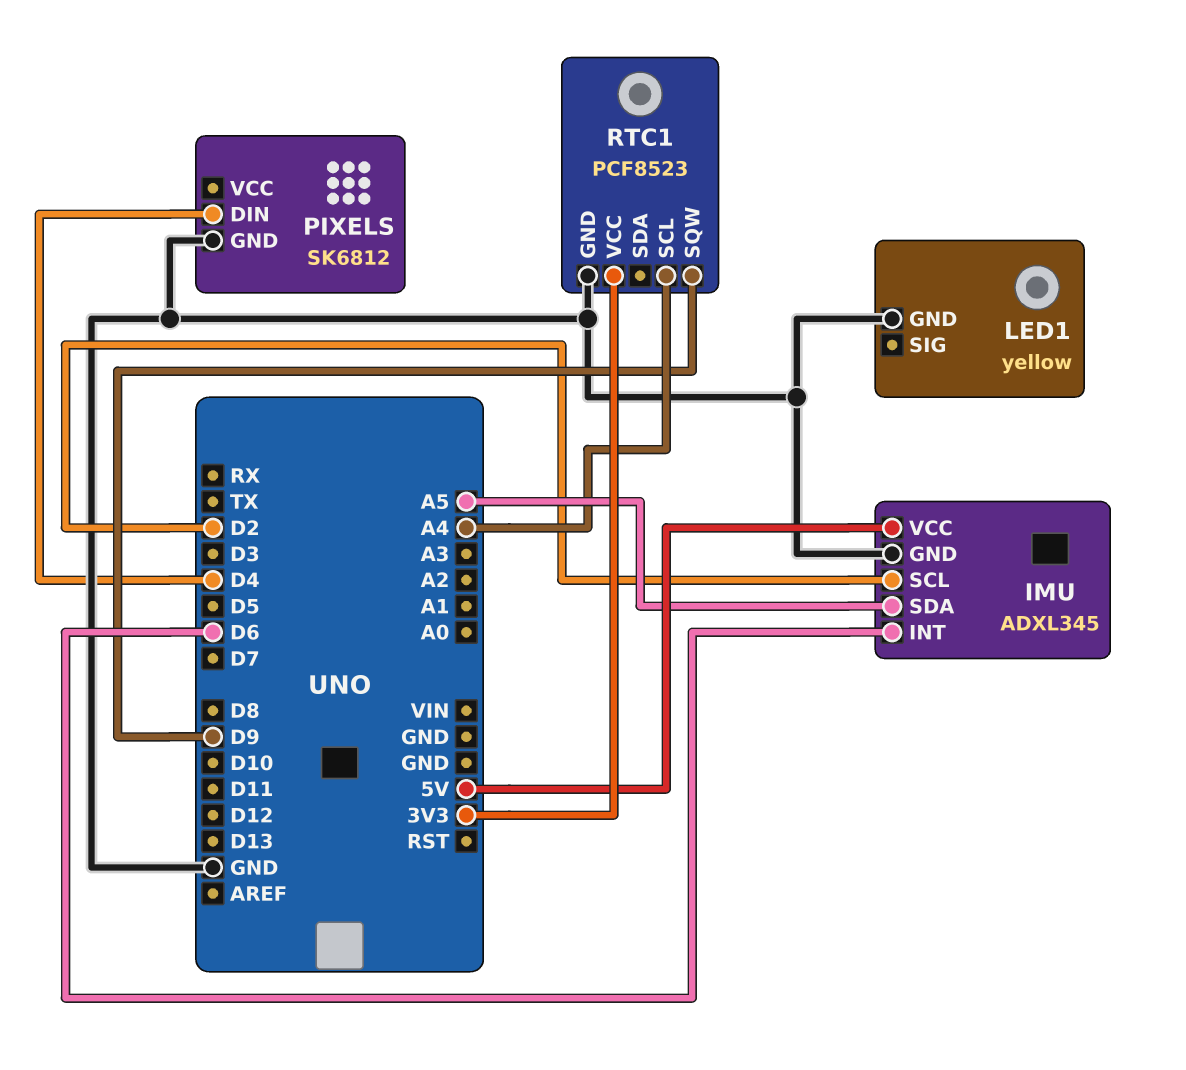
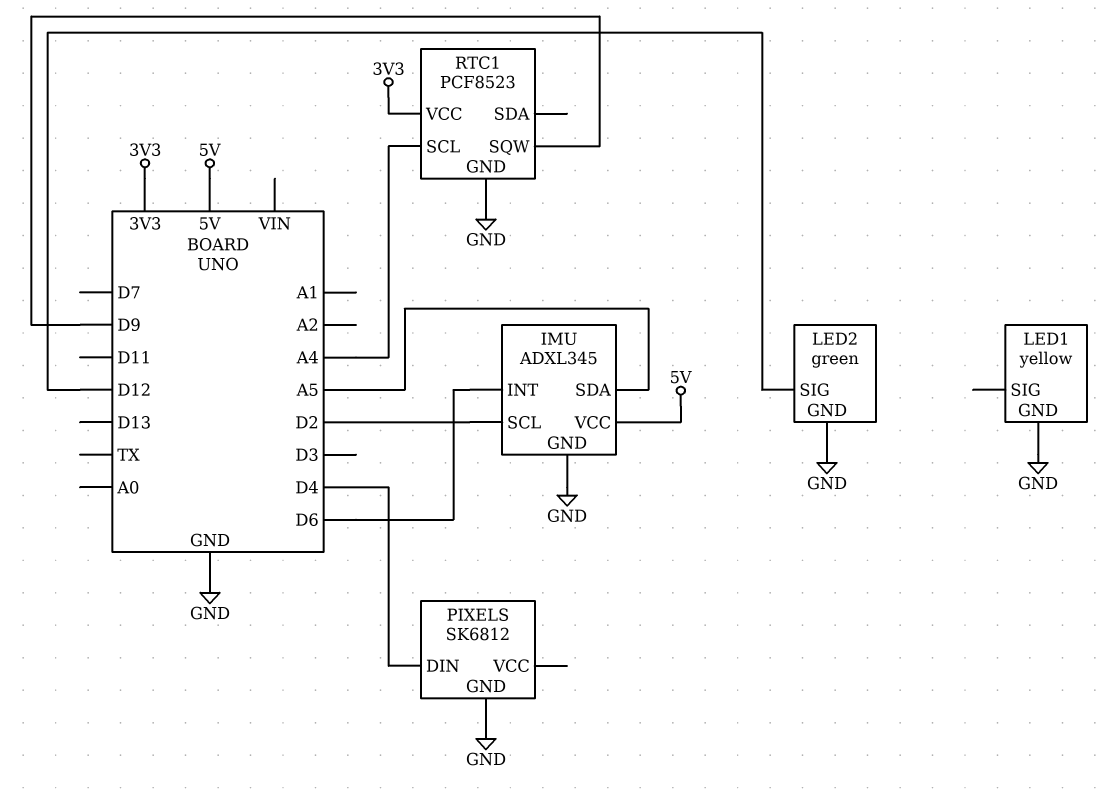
LED2: none -> green
LED2 pin GND: none -> GND
LED2 pin SIG: none -> D12

